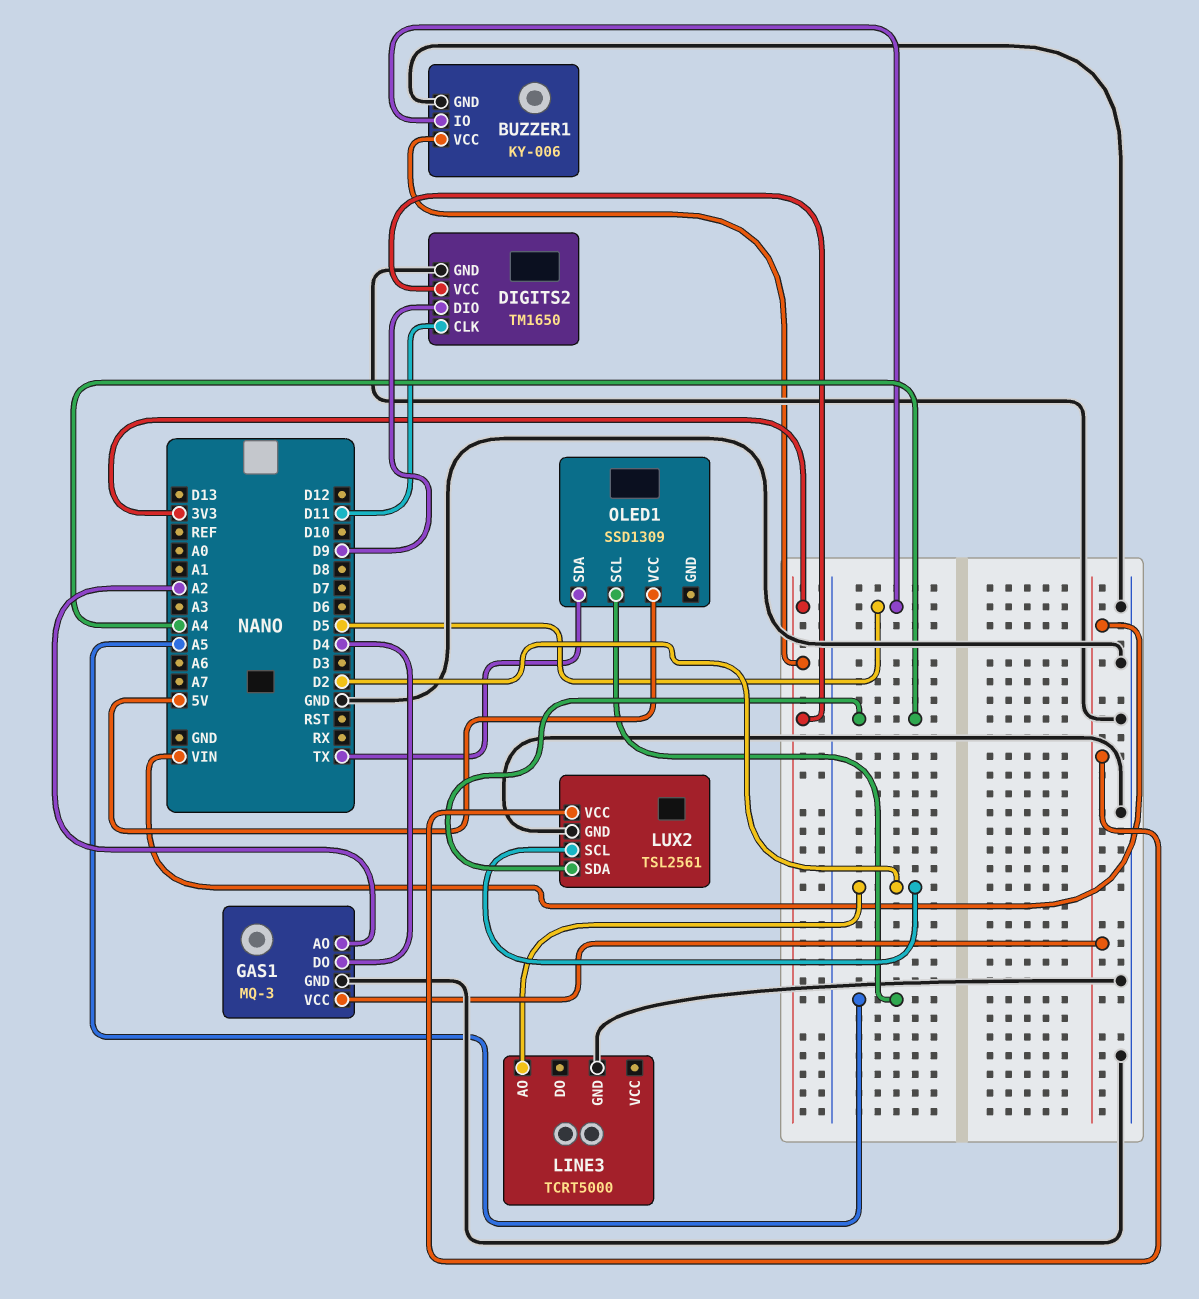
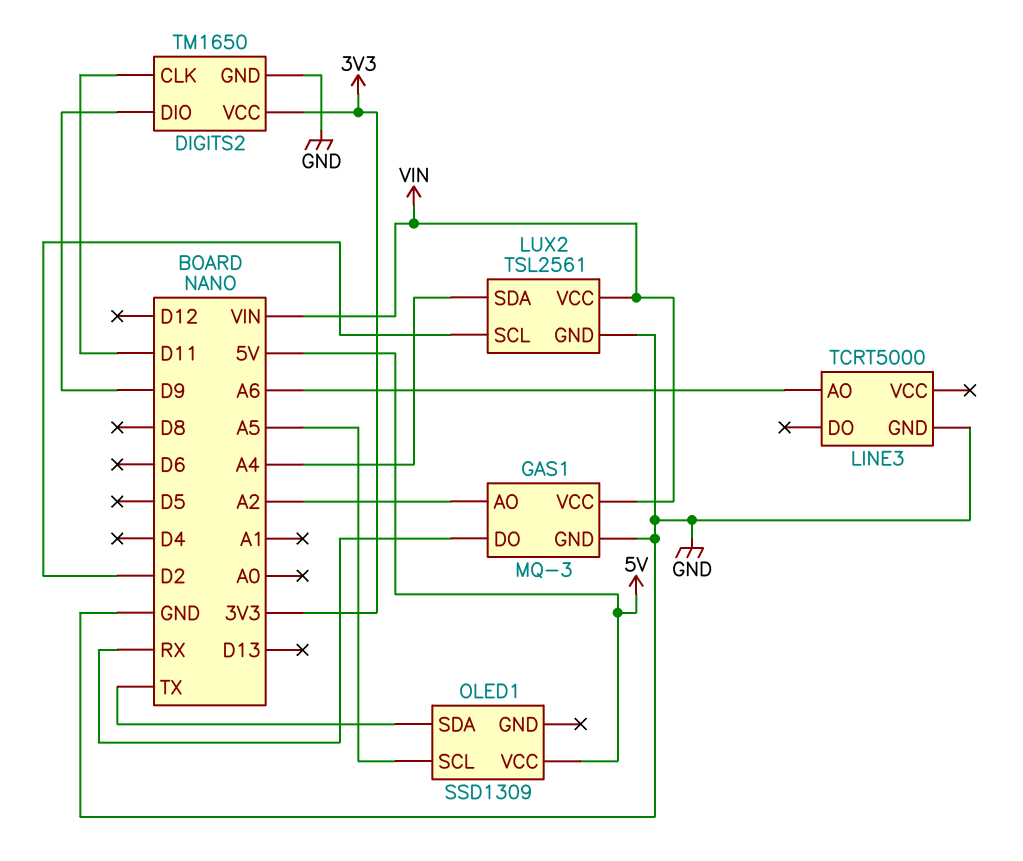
BUZZER1: KY-006 -> none
BUZZER1 pin GND: GND -> none
BUZZER1 pin IO: D5 -> none
BUZZER1 pin VCC: 3V3 -> none
GAS1 pin DO: D4 -> RX
LINE3 pin AO: D2 -> A6

